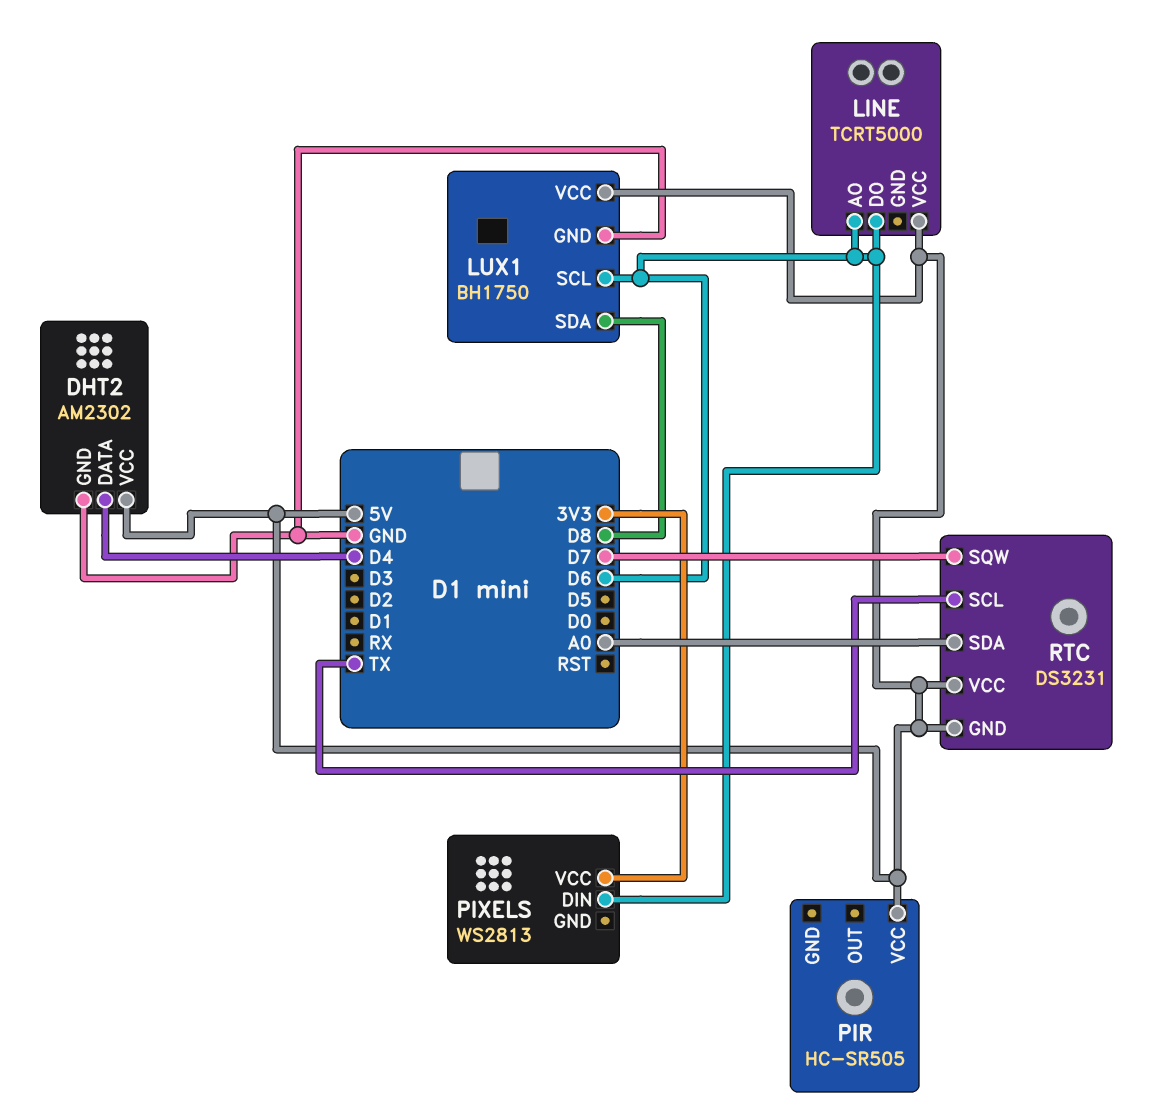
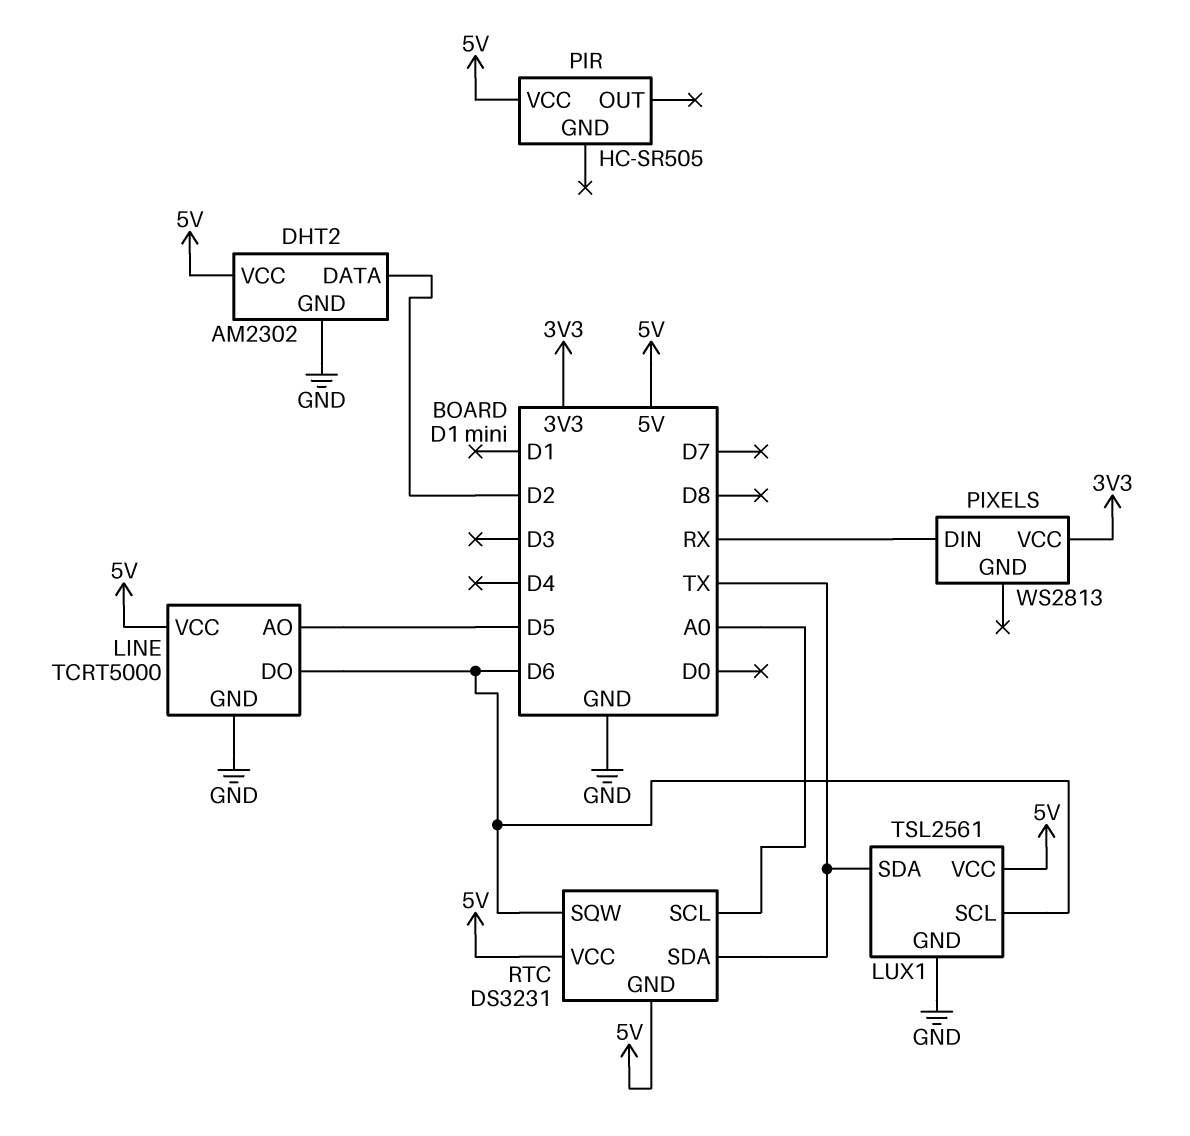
DHT2 pin DATA: D4 -> D2
LINE pin AO: D6 -> D5
LINE pin GND: none -> GND
LUX1: BH1750 -> TSL2561
LUX1 pin SDA: D8 -> TX
PIXELS pin DIN: D6 -> RX
RTC pin SCL: TX -> A0
RTC pin SDA: A0 -> TX
RTC pin SQW: D7 -> D6

